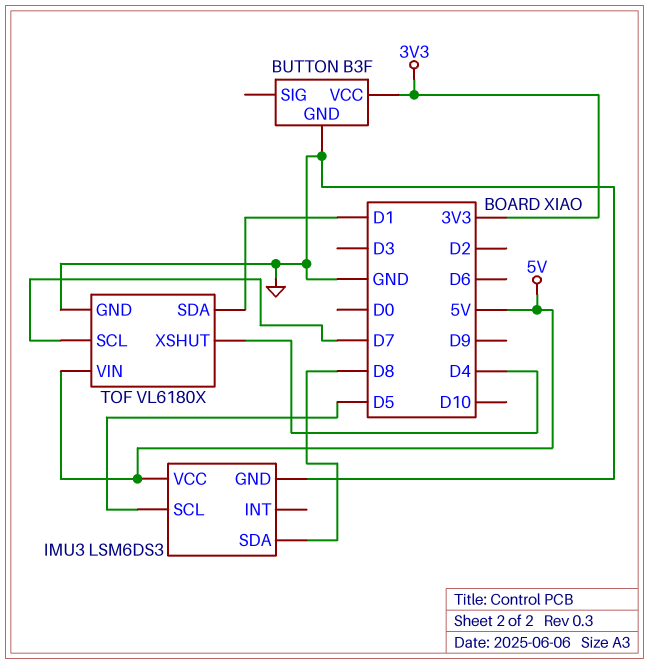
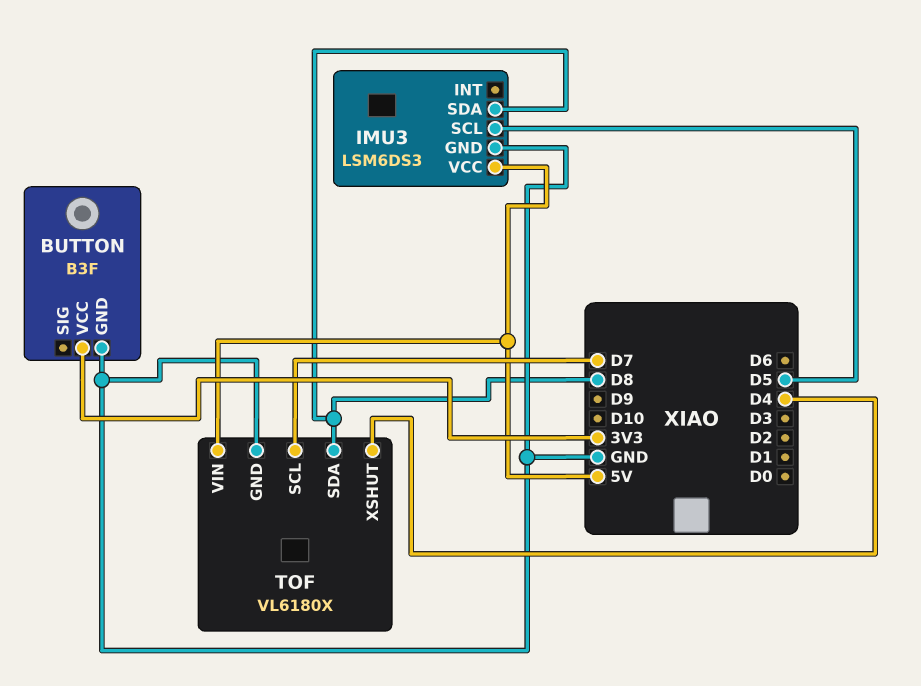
TOF pin SDA: D1 -> D8

